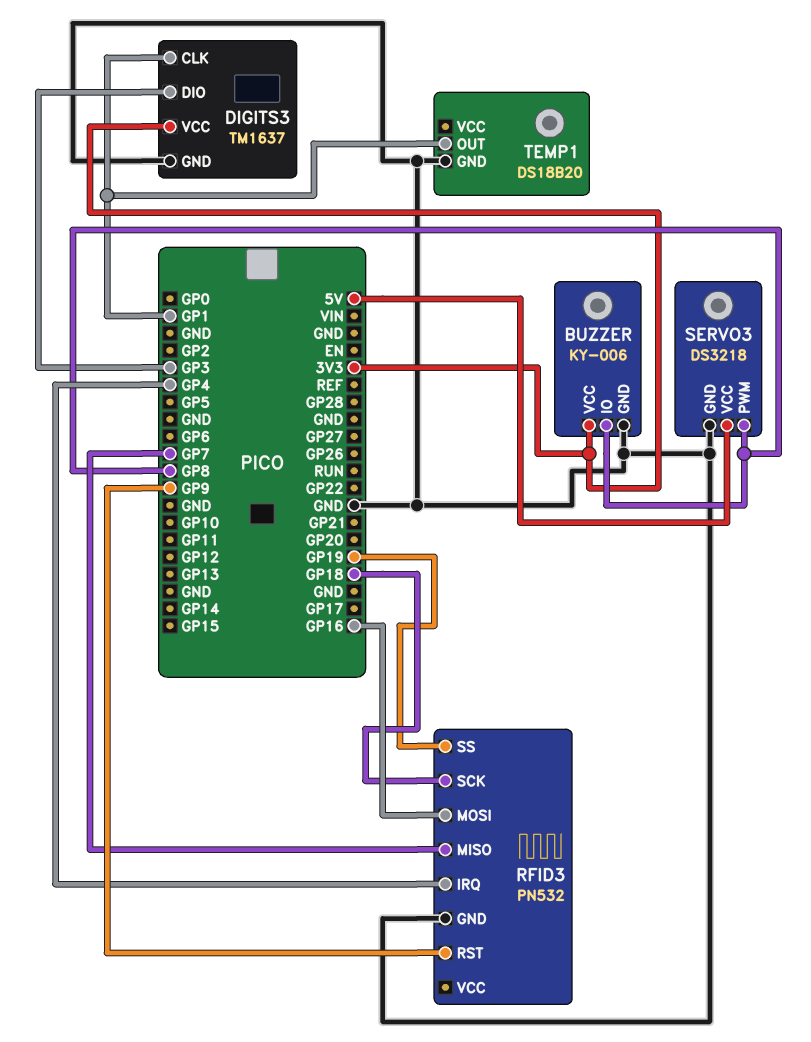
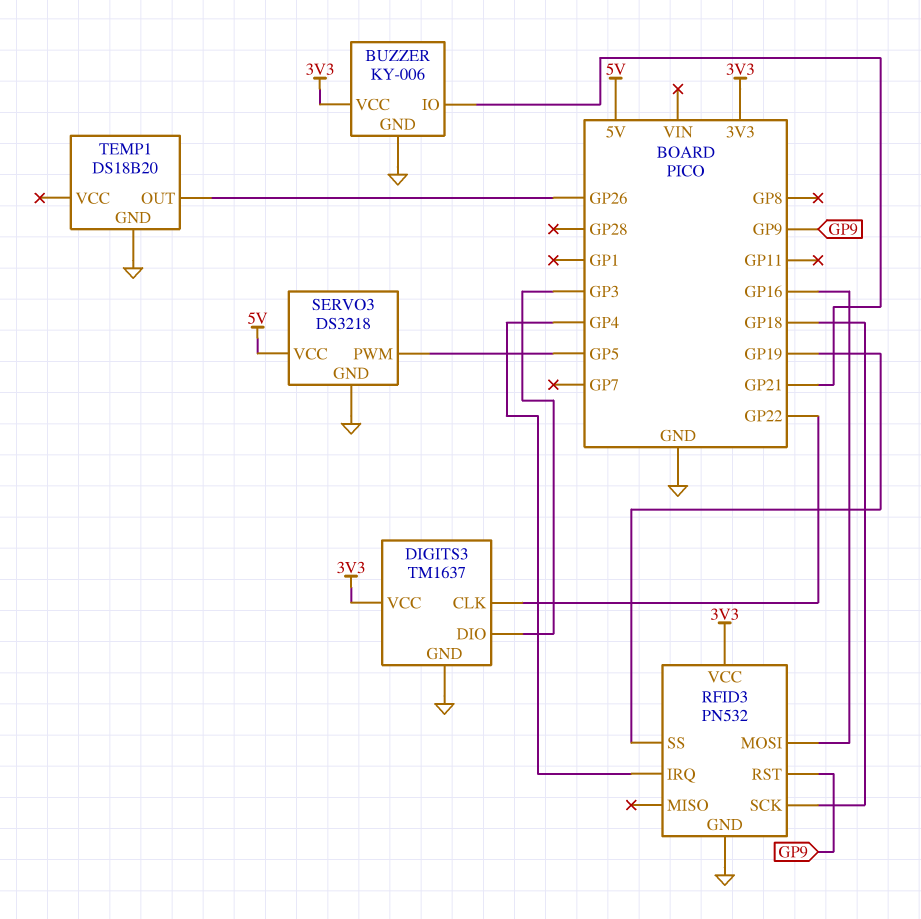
BUZZER pin IO: GP8 -> GP21
DIGITS3 pin CLK: GP1 -> GP22
RFID3 pin MISO: GP7 -> none
RFID3 pin VCC: none -> 3V3
SERVO3 pin PWM: GP8 -> GP5
TEMP1 pin OUT: GP1 -> GP26

